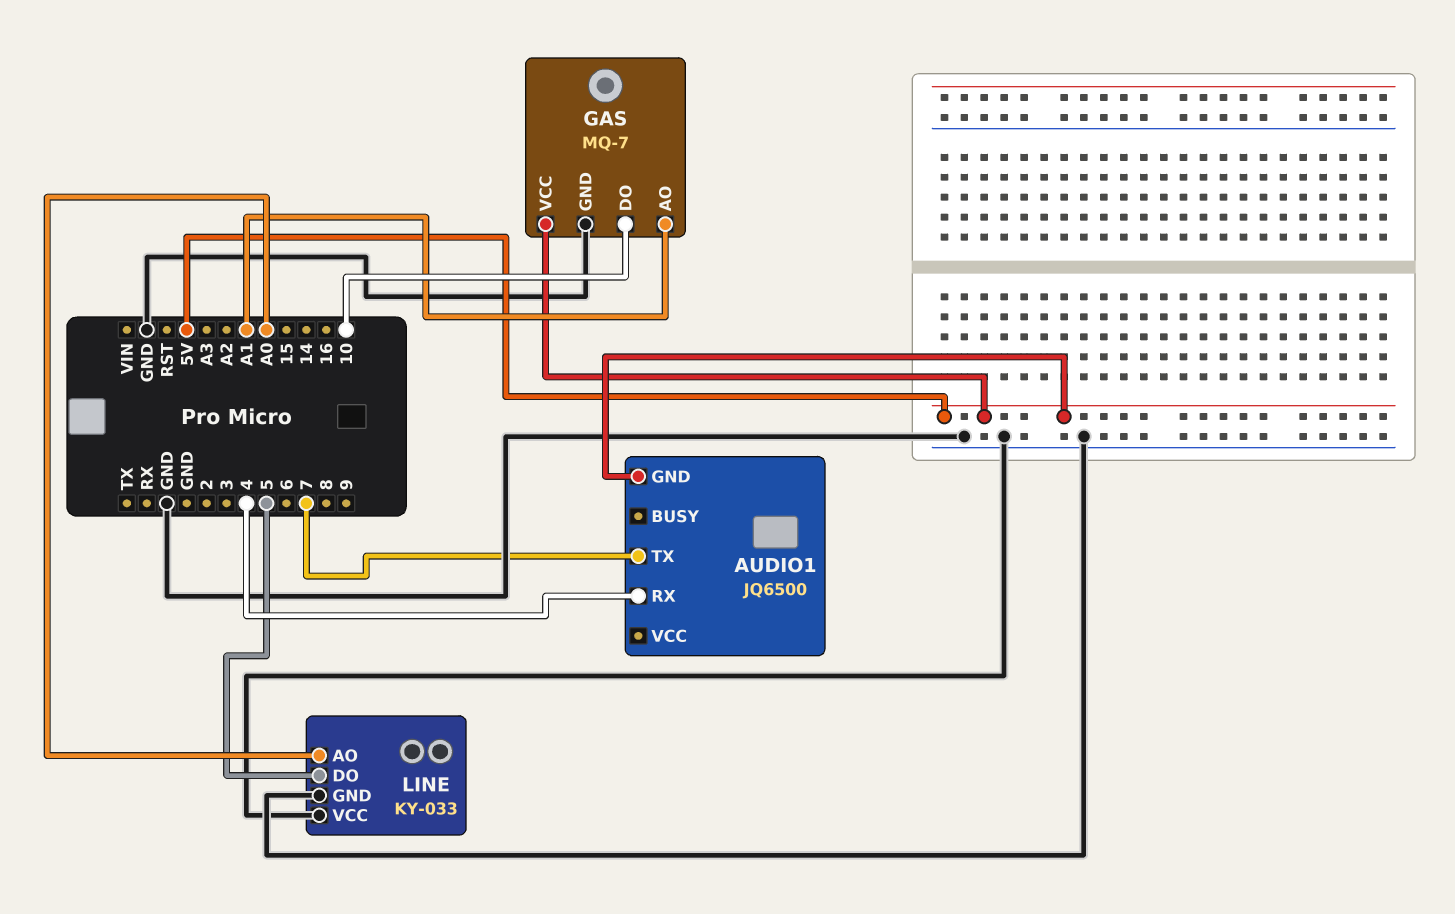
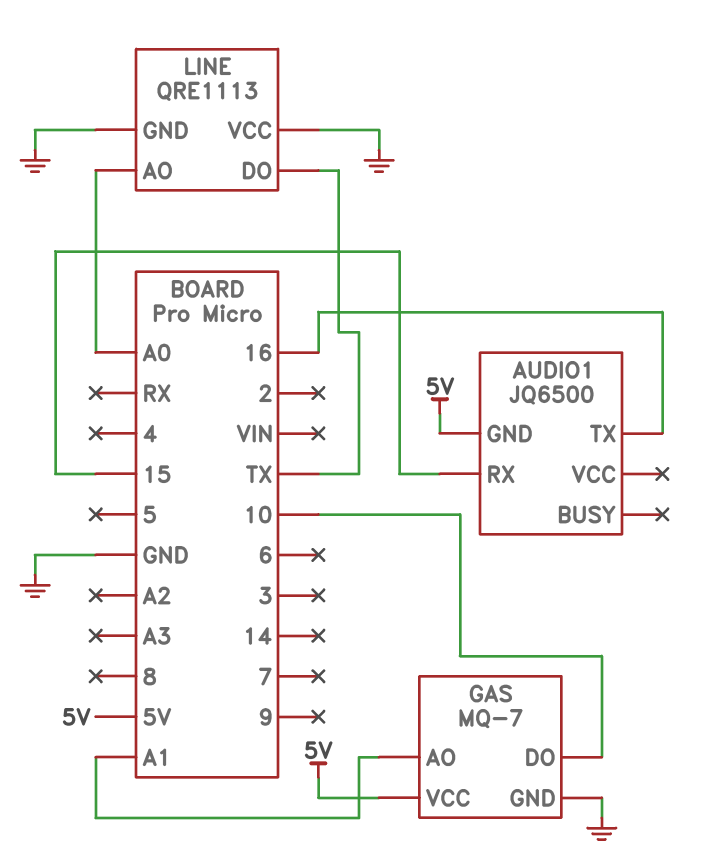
AUDIO1 pin RX: 4 -> 15
AUDIO1 pin TX: 7 -> 16
LINE: KY-033 -> QRE1113
LINE pin DO: 5 -> TX

